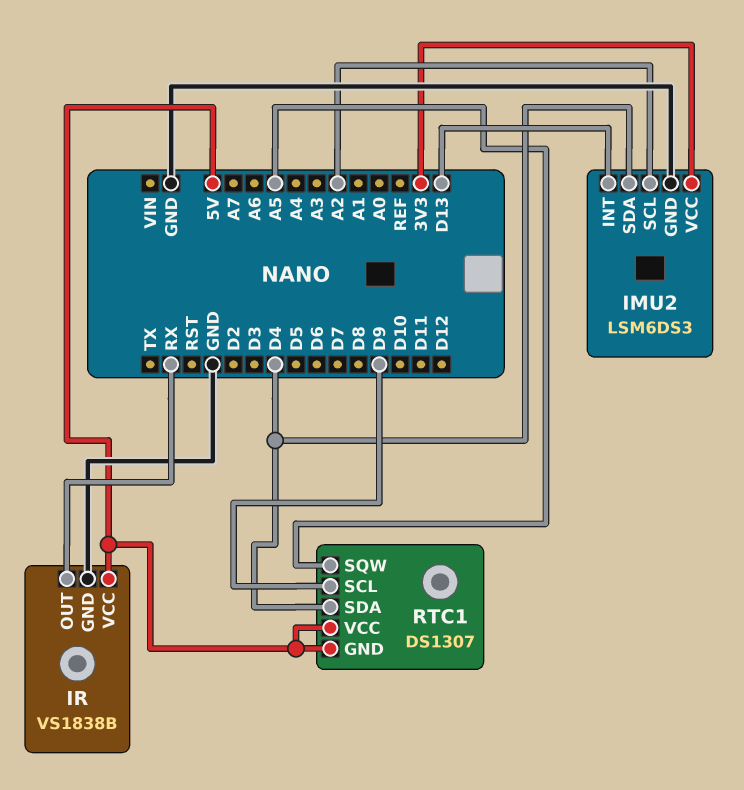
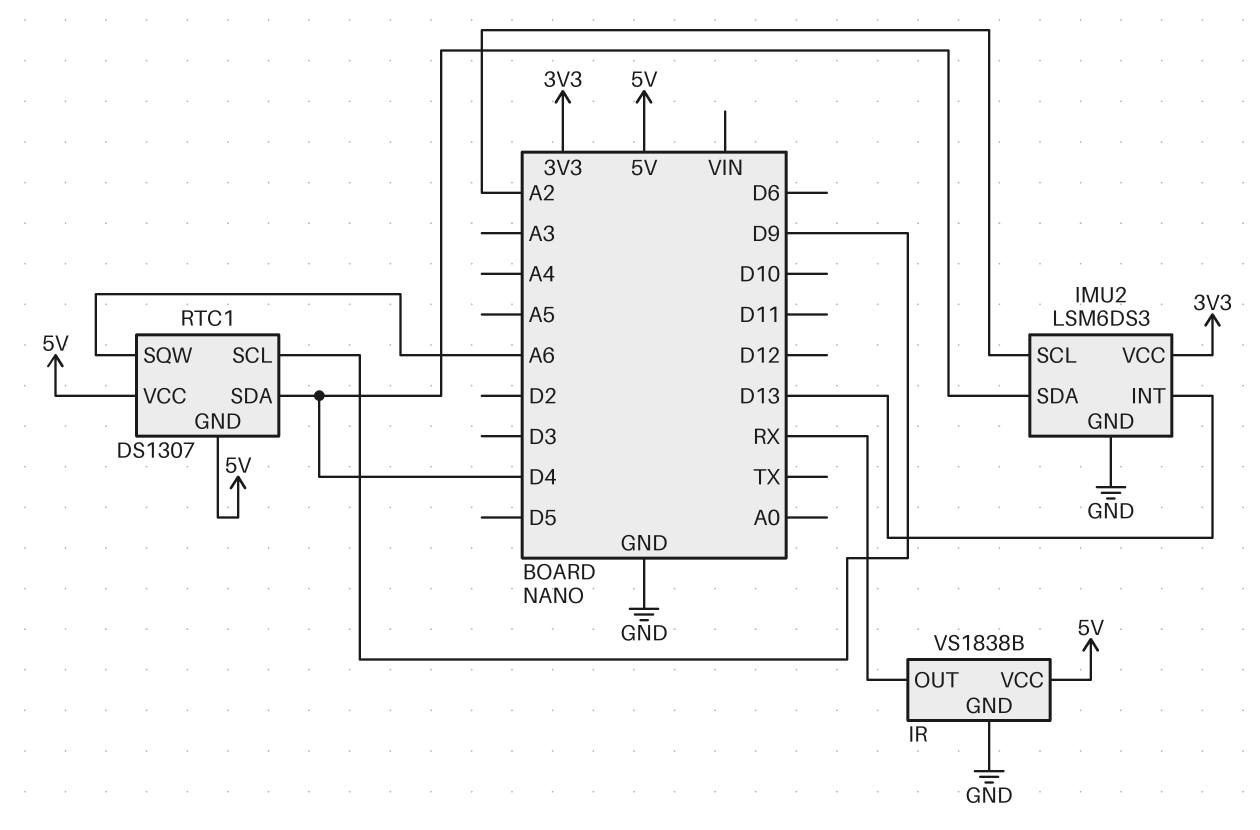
RTC1 pin SQW: A5 -> A6

